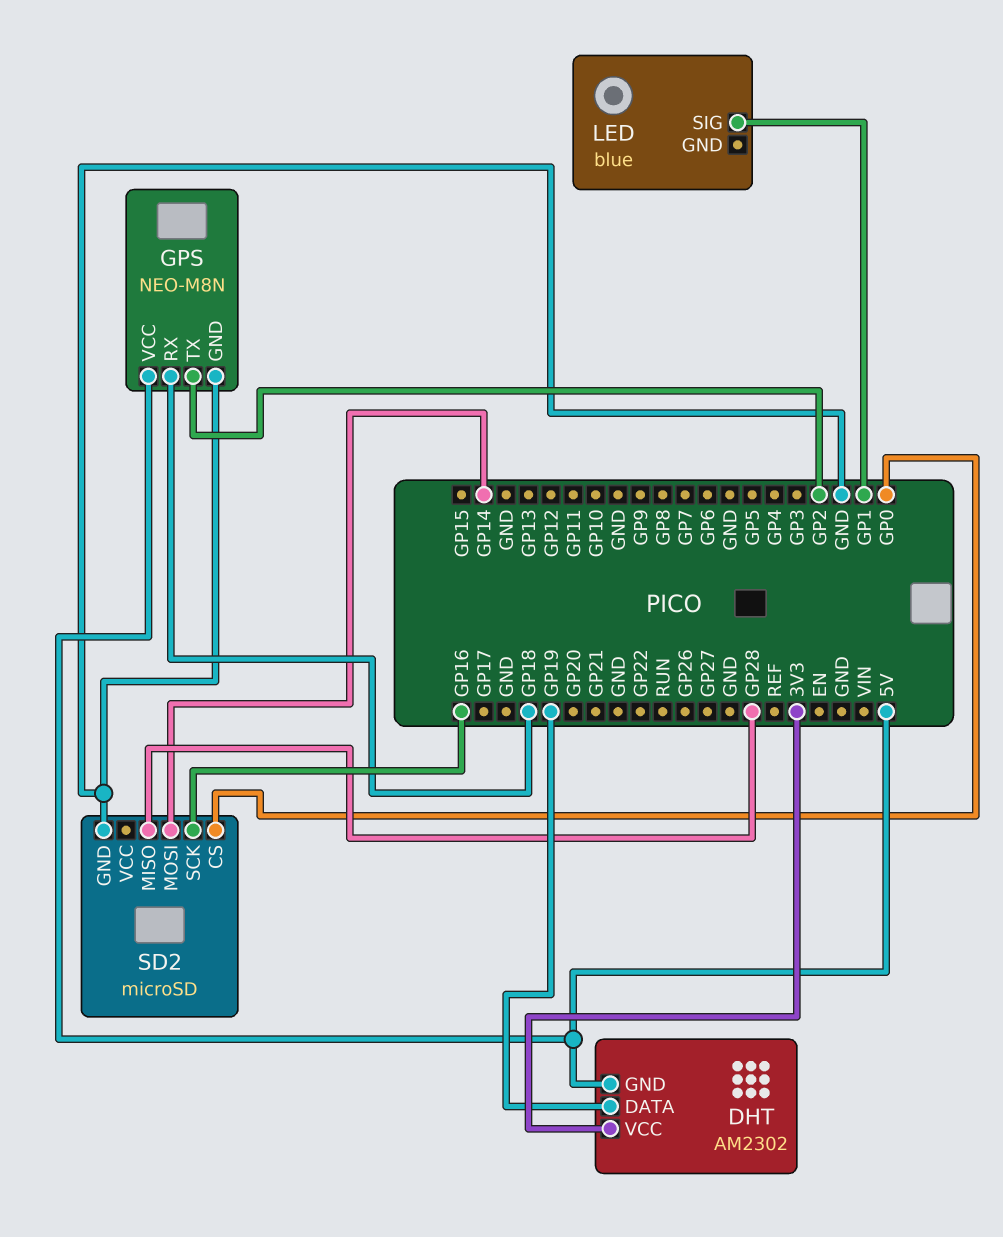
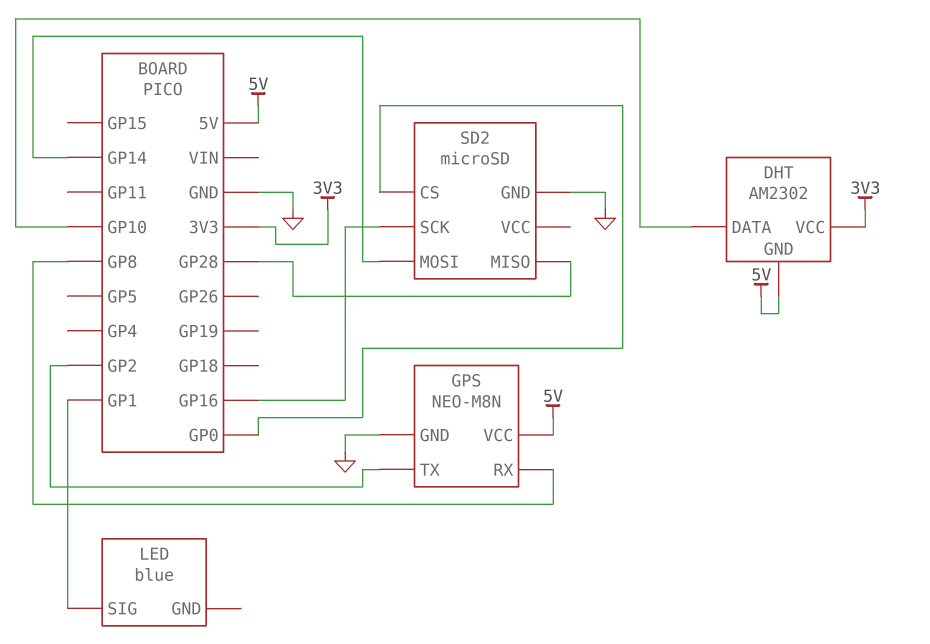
DHT pin DATA: GP19 -> GP10
GPS pin RX: GP18 -> GP8

